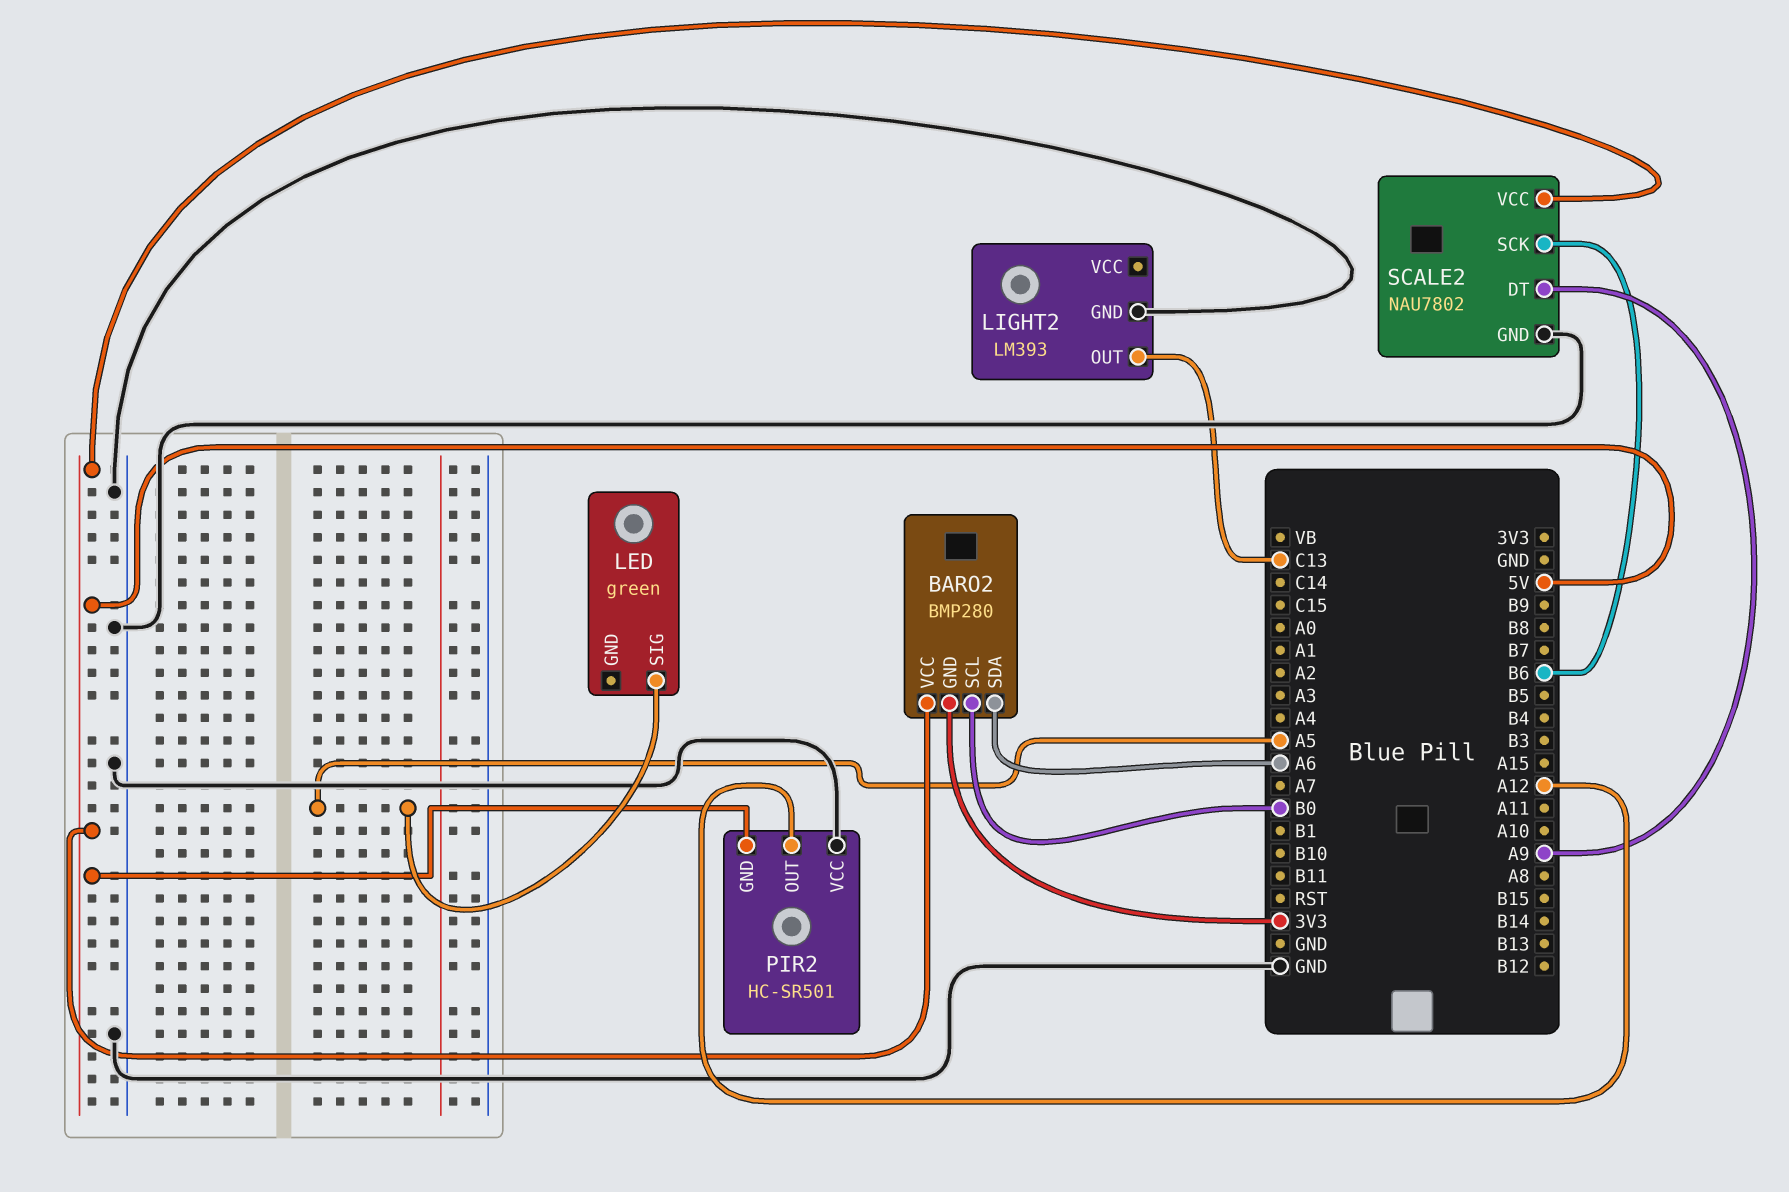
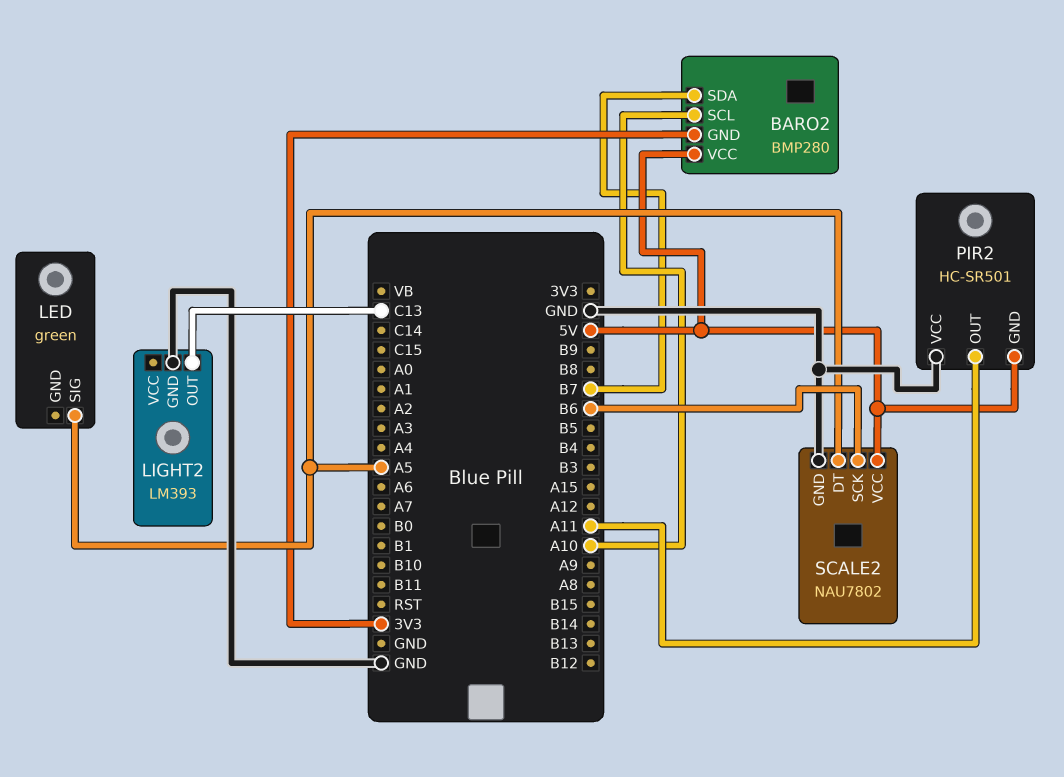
BARO2 pin SCL: B0 -> A10
BARO2 pin SDA: A6 -> B7
PIR2 pin OUT: A12 -> A11
SCALE2 pin DT: A9 -> A5

